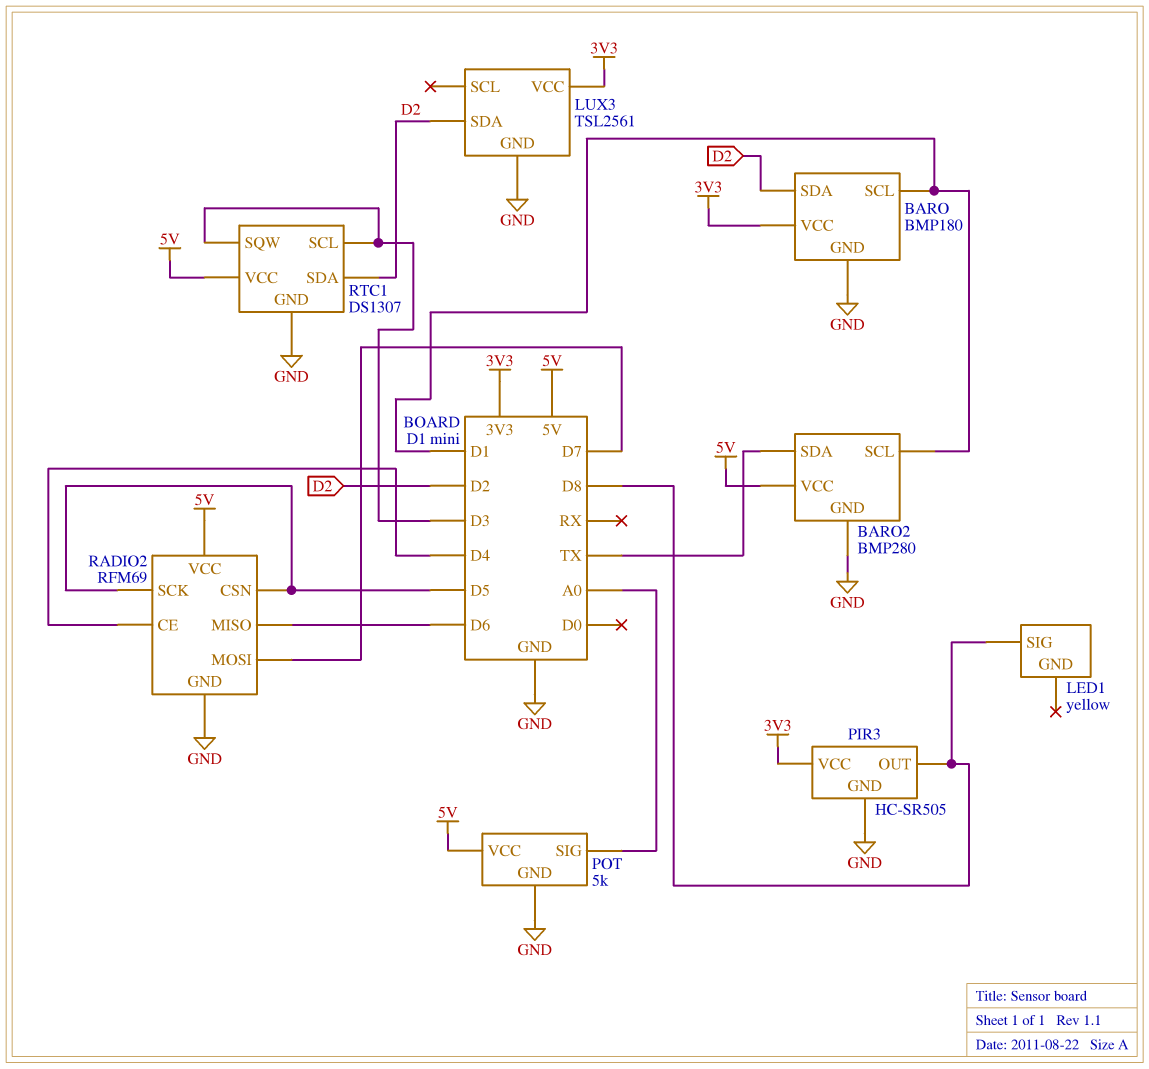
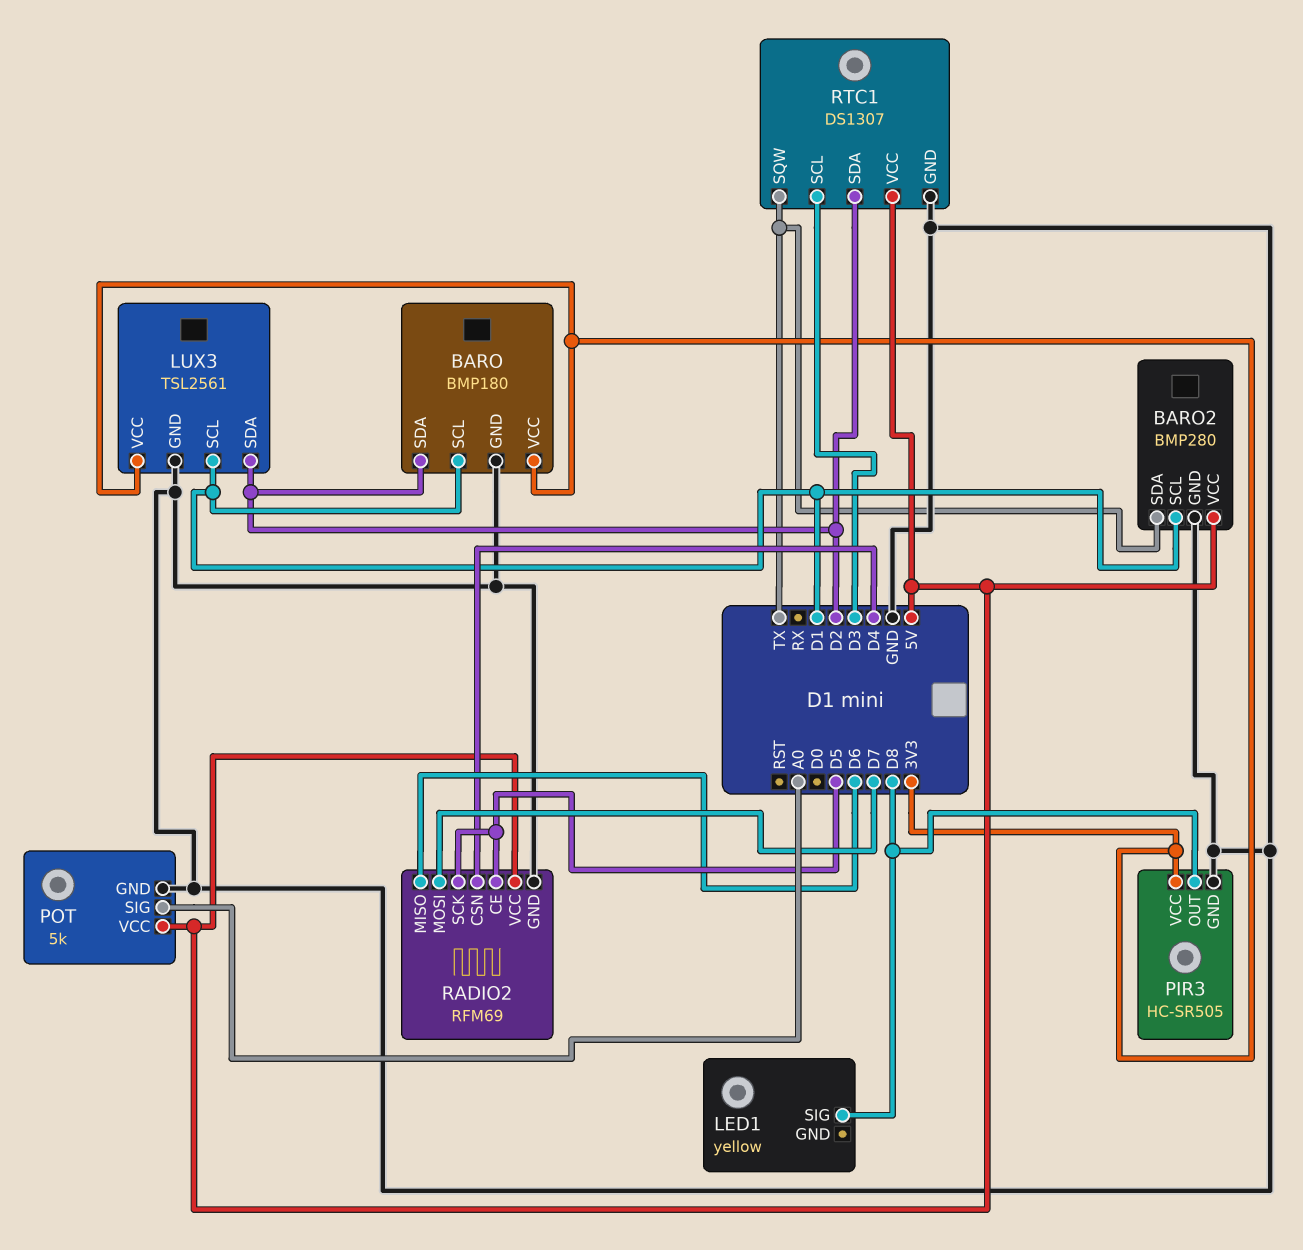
LUX3 pin SCL: none -> D1
RADIO2 pin CE: D4 -> D5
RADIO2 pin CSN: D5 -> D4
RTC1 pin SQW: D3 -> TX

